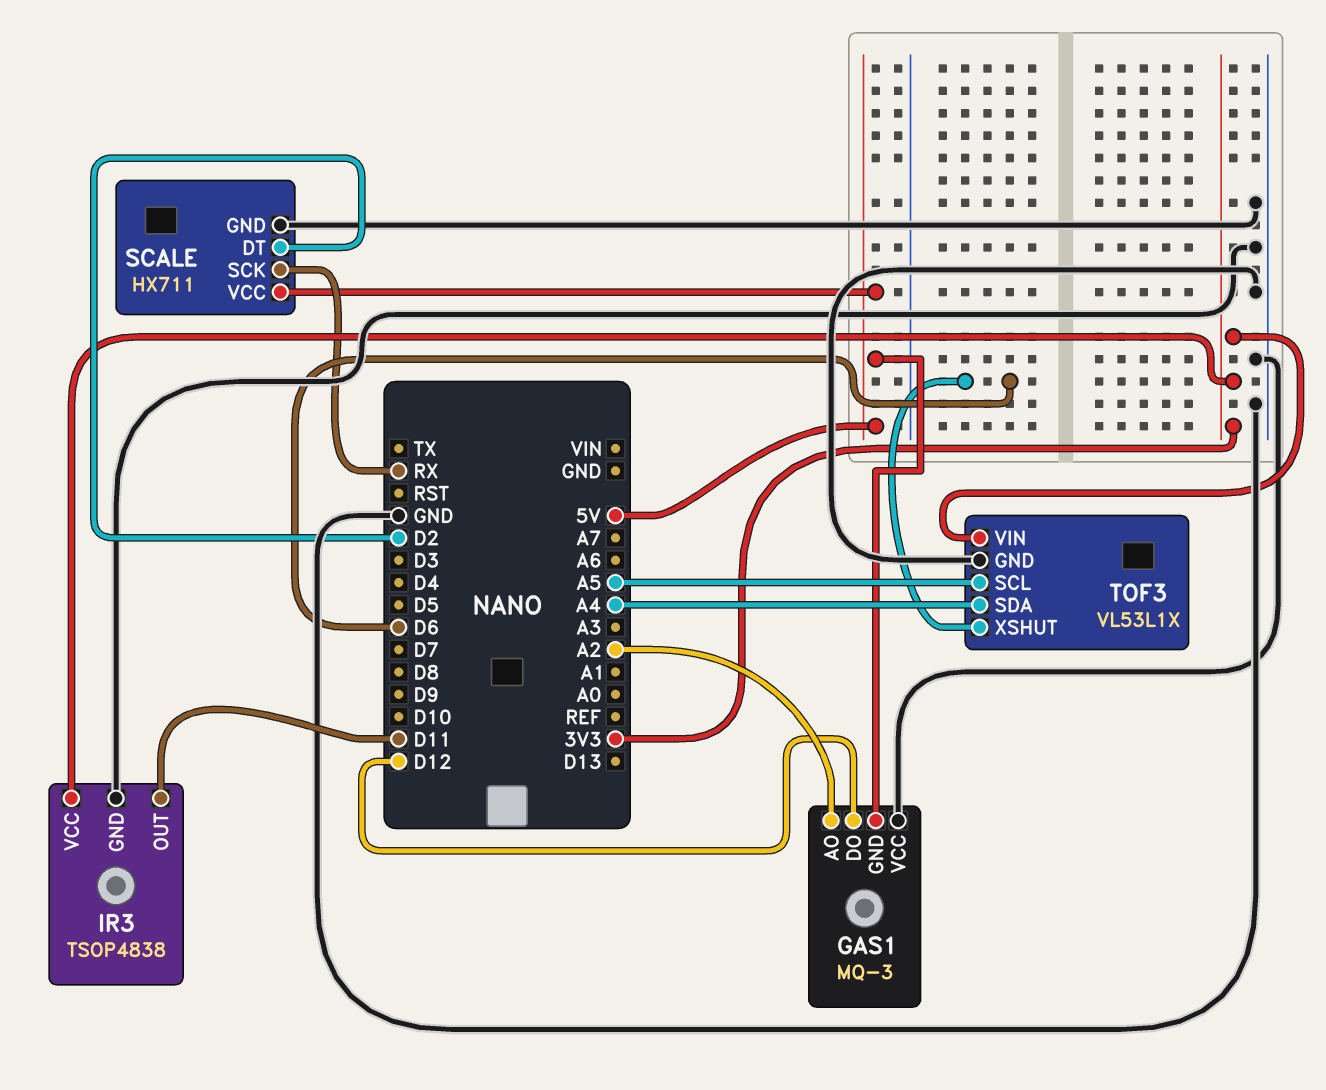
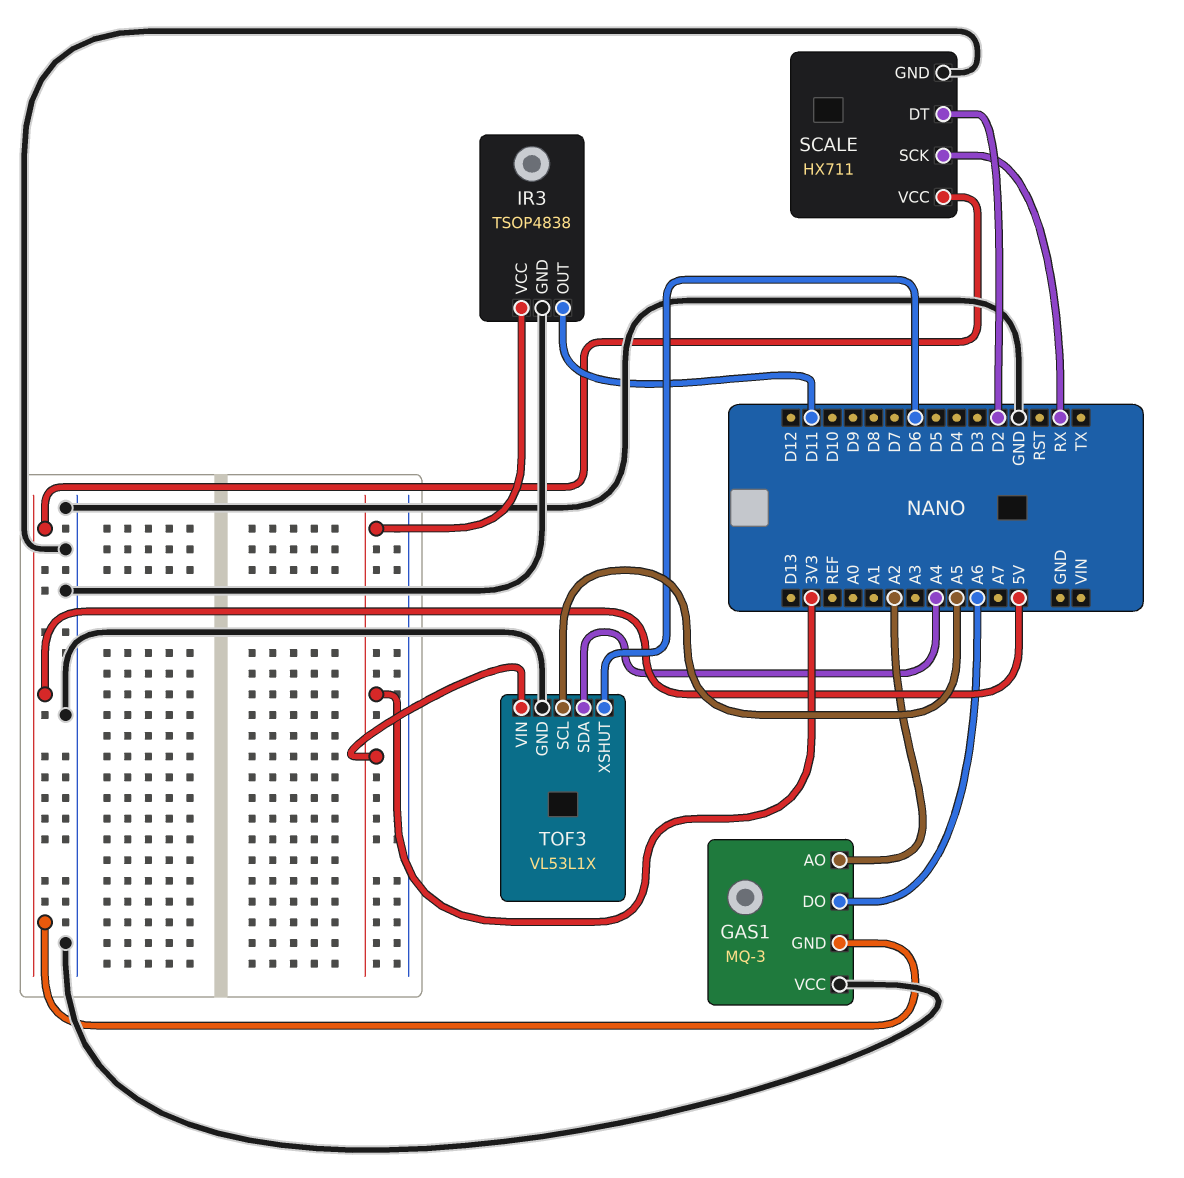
GAS1 pin DO: D12 -> A6

